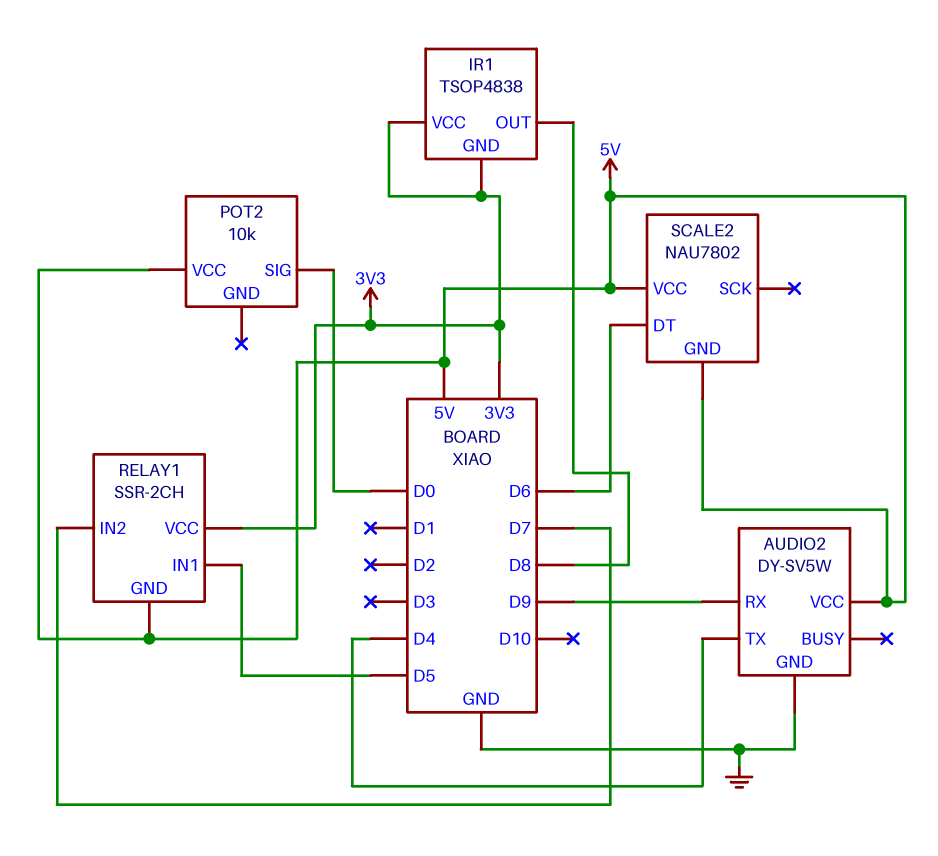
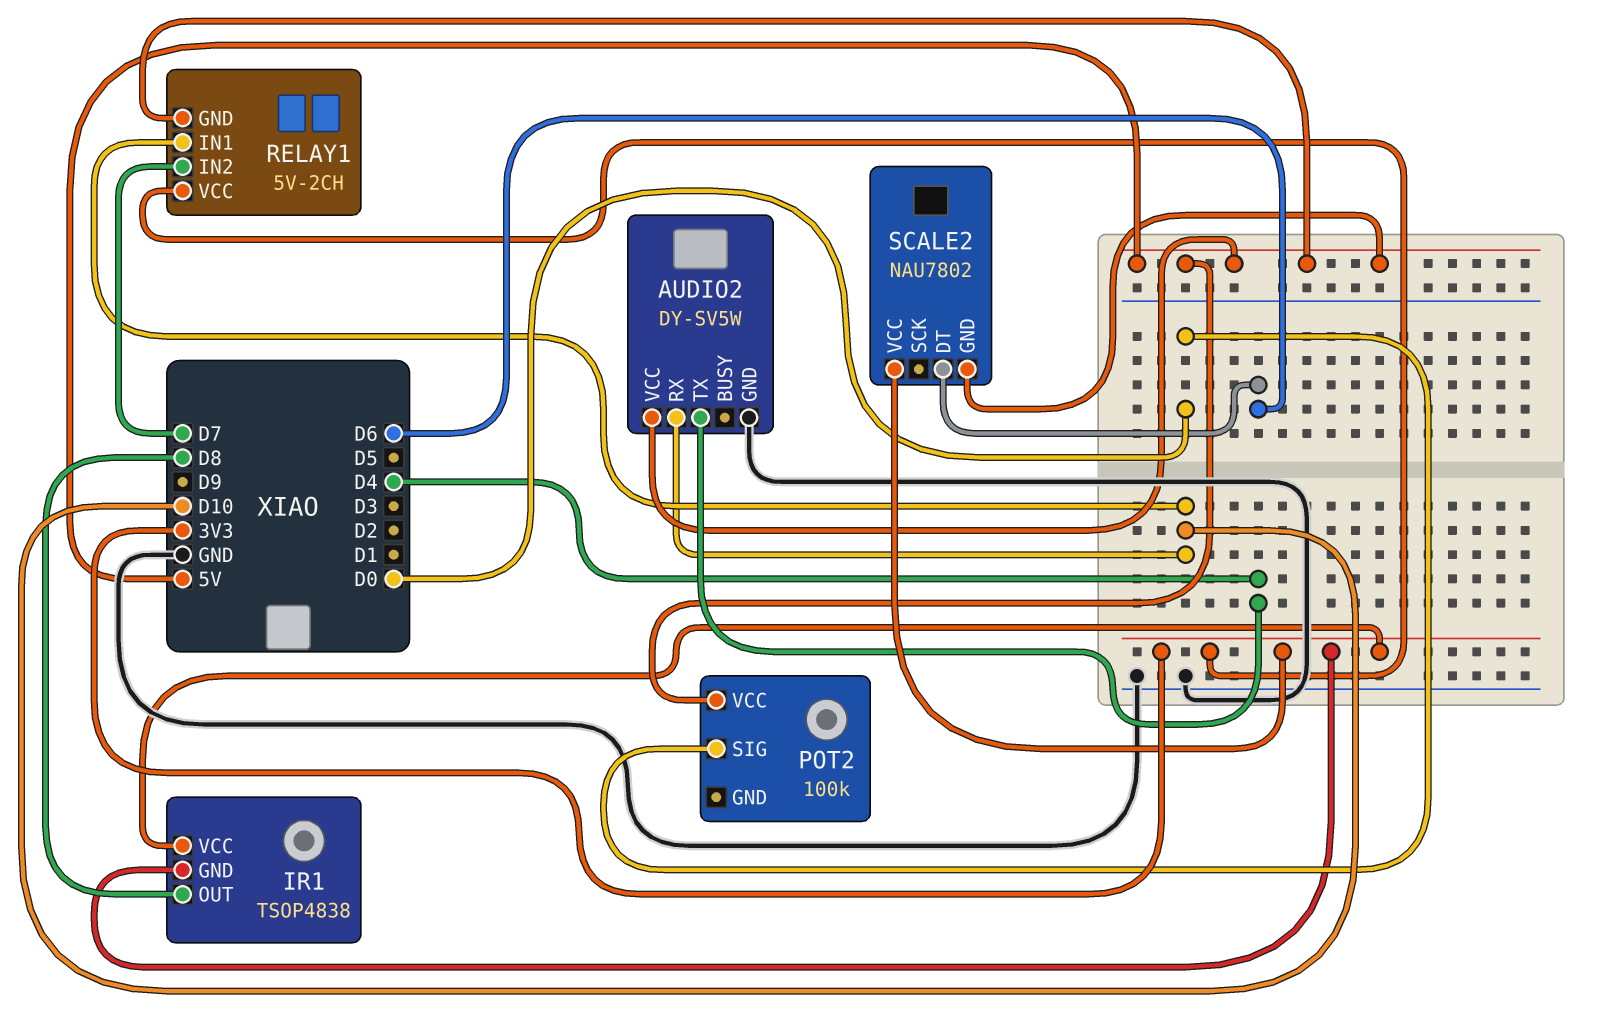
AUDIO2 pin RX: D9 -> D10
POT2: 10k -> 100k
RELAY1: SSR-2CH -> 5V-2CH
RELAY1 pin IN1: D5 -> D10
SCALE2 pin VCC: 5V -> 3V3

